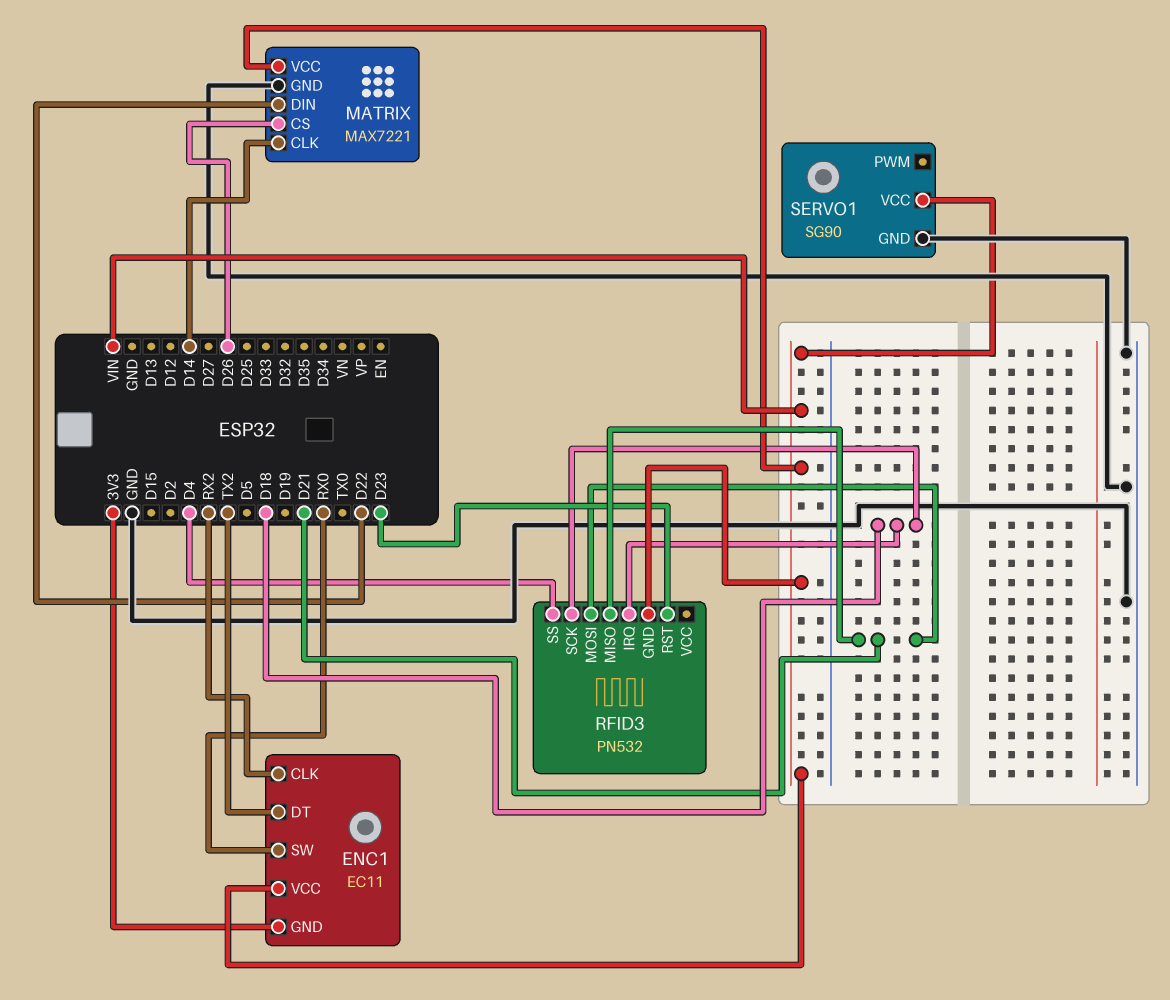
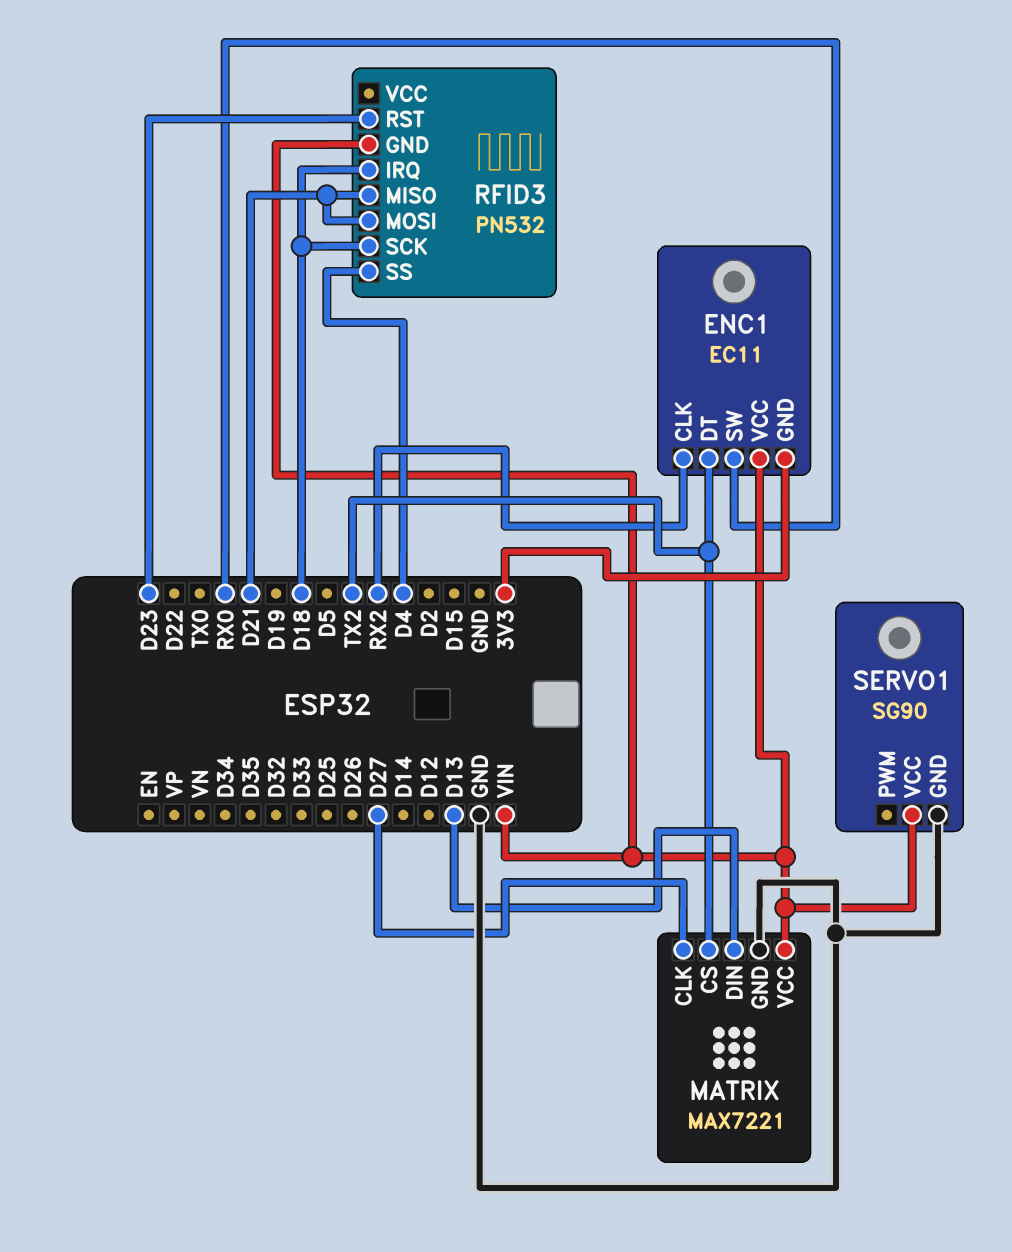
MATRIX pin CLK: D14 -> D27
MATRIX pin CS: D26 -> TX2
MATRIX pin DIN: D22 -> D13

